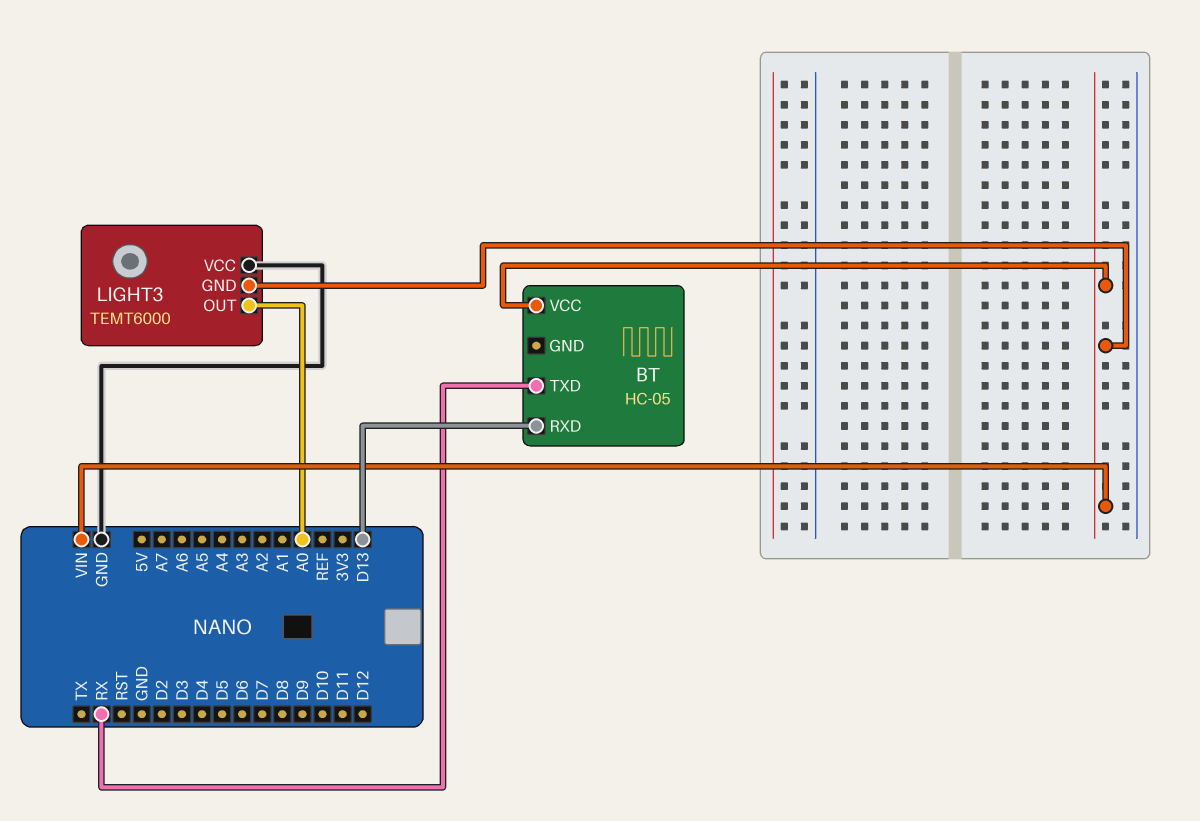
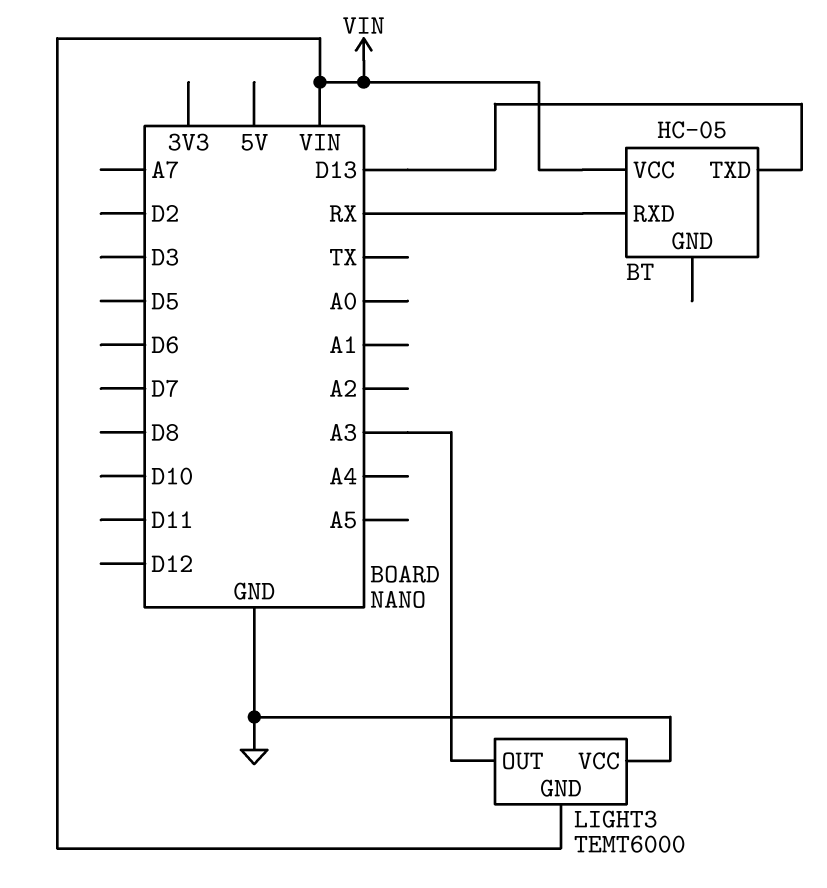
BT pin RXD: D13 -> RX
BT pin TXD: RX -> D13
LIGHT3 pin OUT: A0 -> A3

